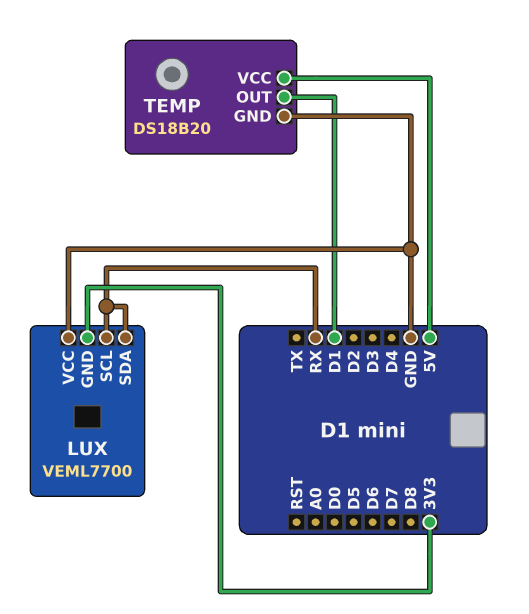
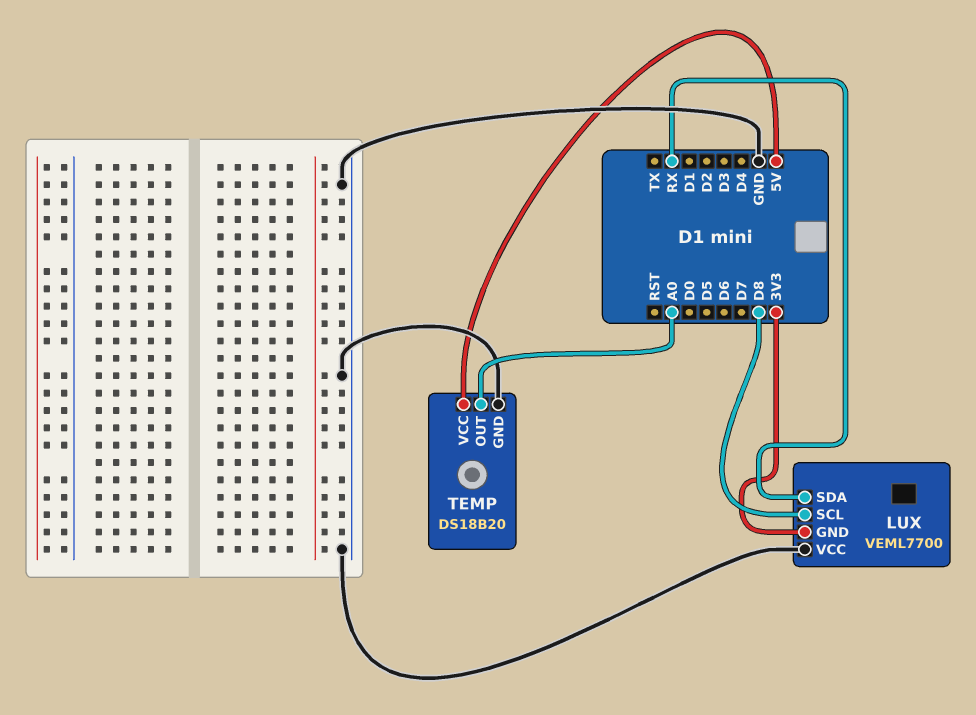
LUX pin SCL: RX -> D8
TEMP pin OUT: D1 -> A0

